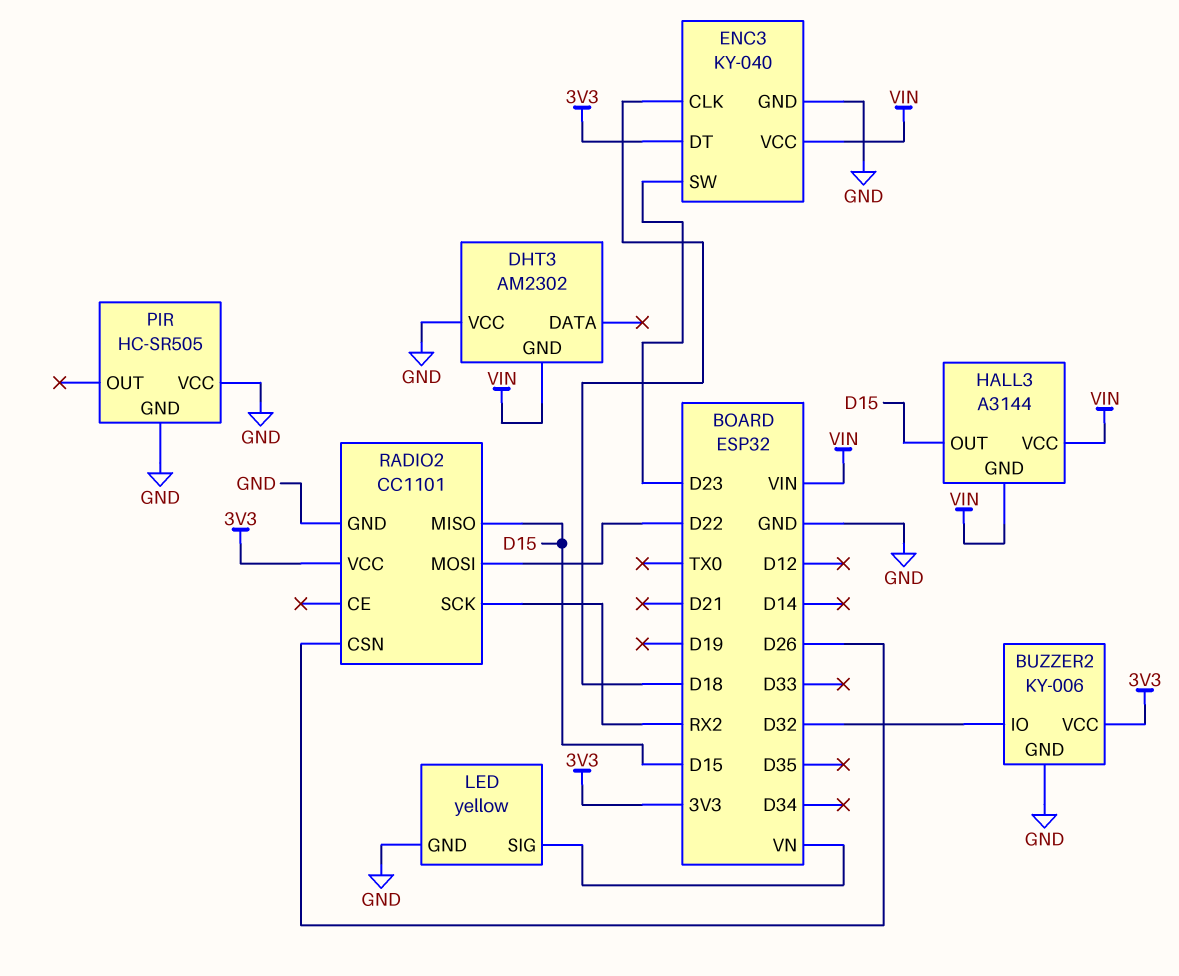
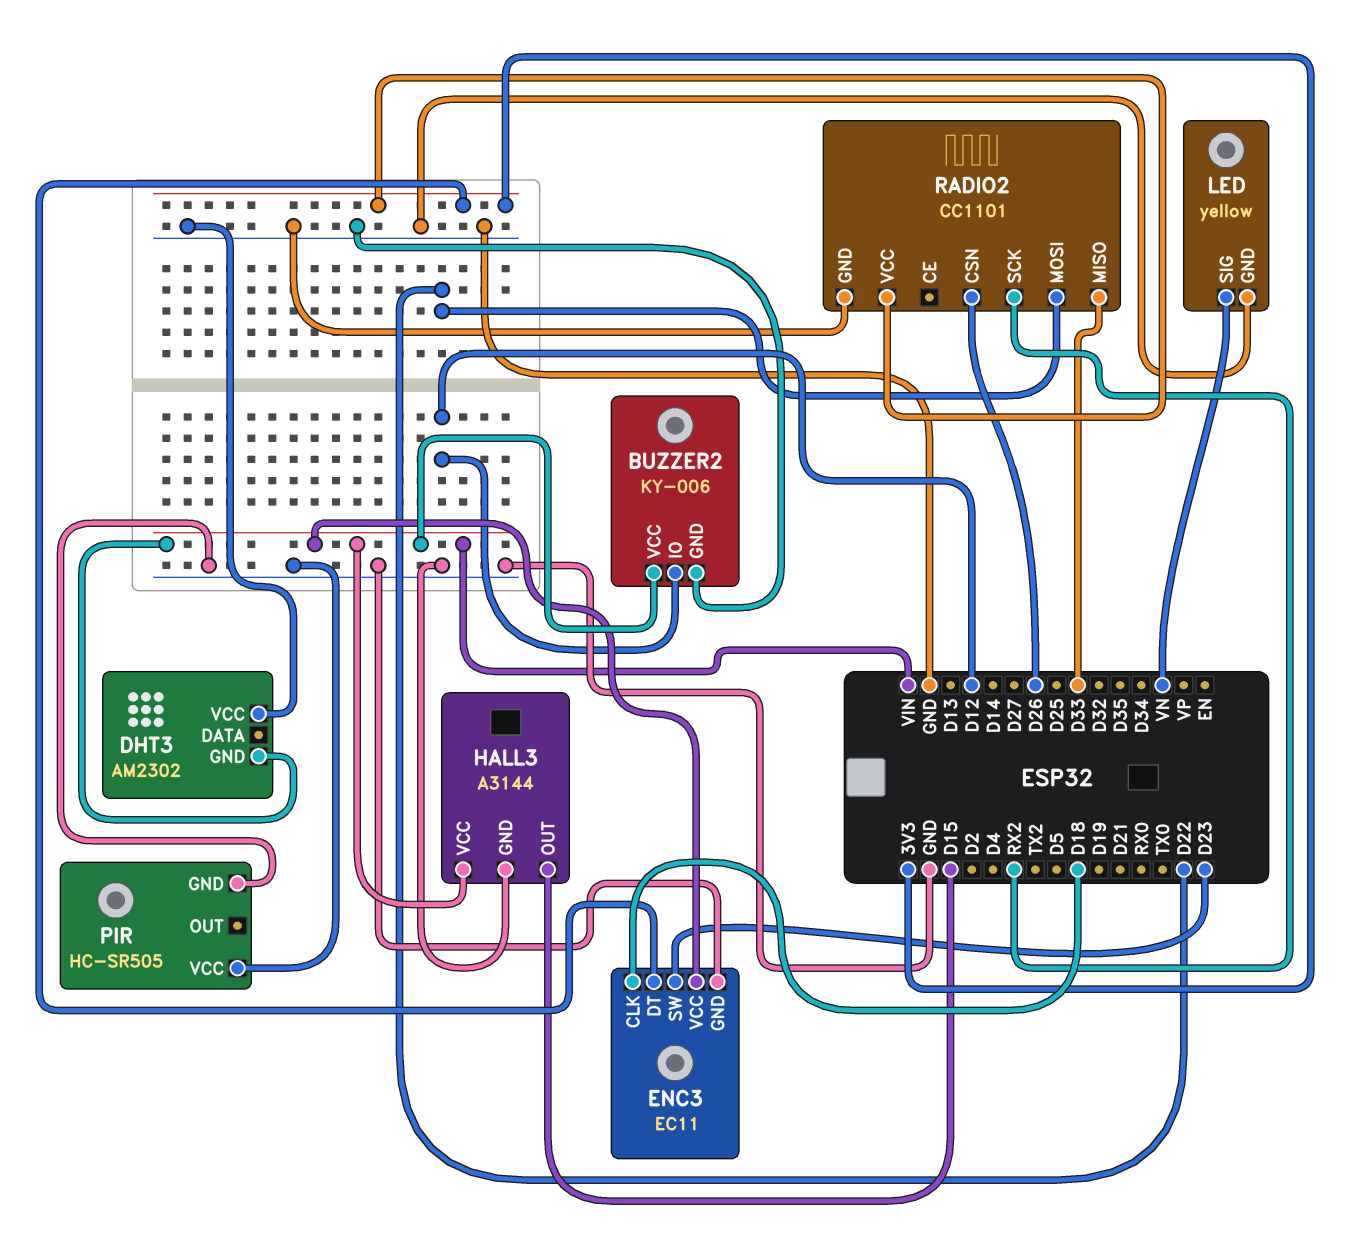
BUZZER2 pin IO: D32 -> D12
BUZZER2 pin VCC: 3V3 -> VIN
ENC3: KY-040 -> EC11
HALL3 pin GND: VIN -> GND
RADIO2 pin MISO: D15 -> D33

